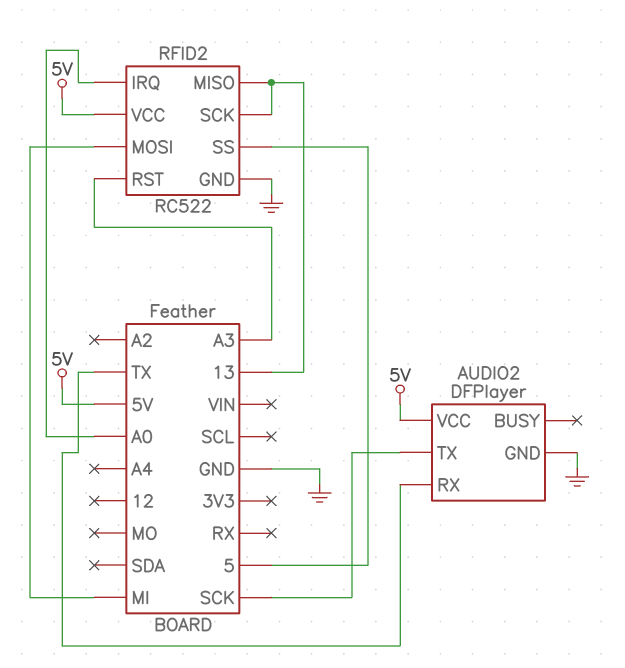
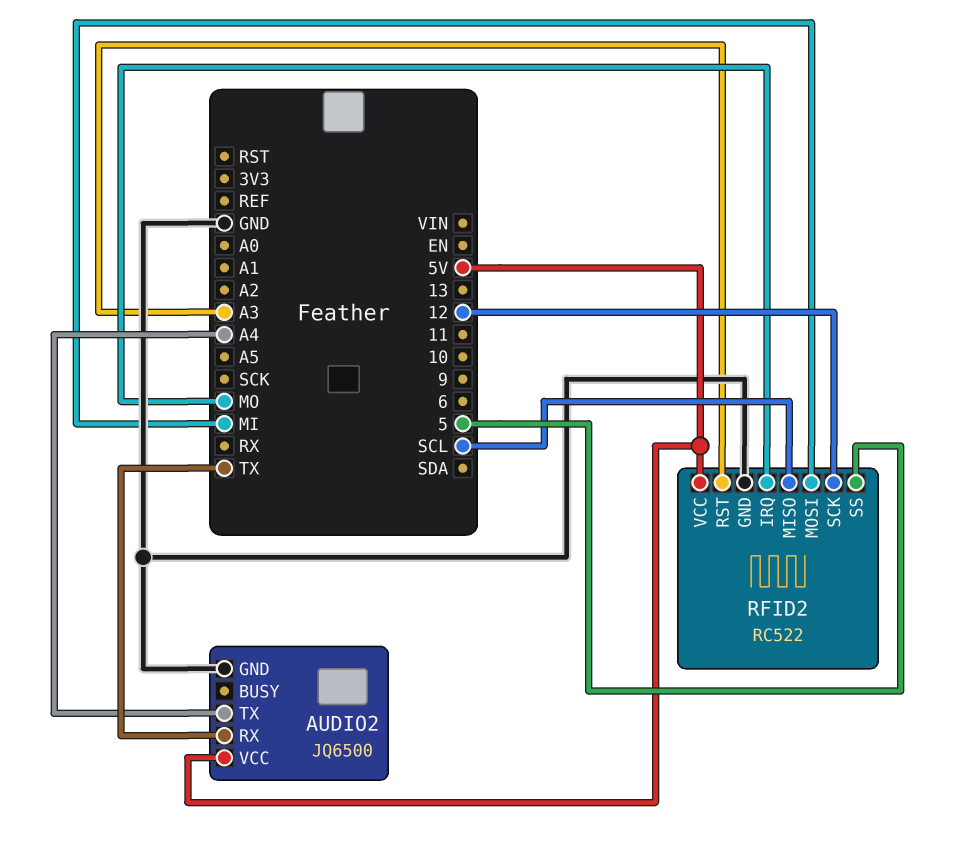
AUDIO2: DFPlayer -> JQ6500
AUDIO2 pin TX: SCK -> A4
RFID2 pin IRQ: A0 -> MO
RFID2 pin MISO: 13 -> SCL
RFID2 pin SCK: 13 -> 12

